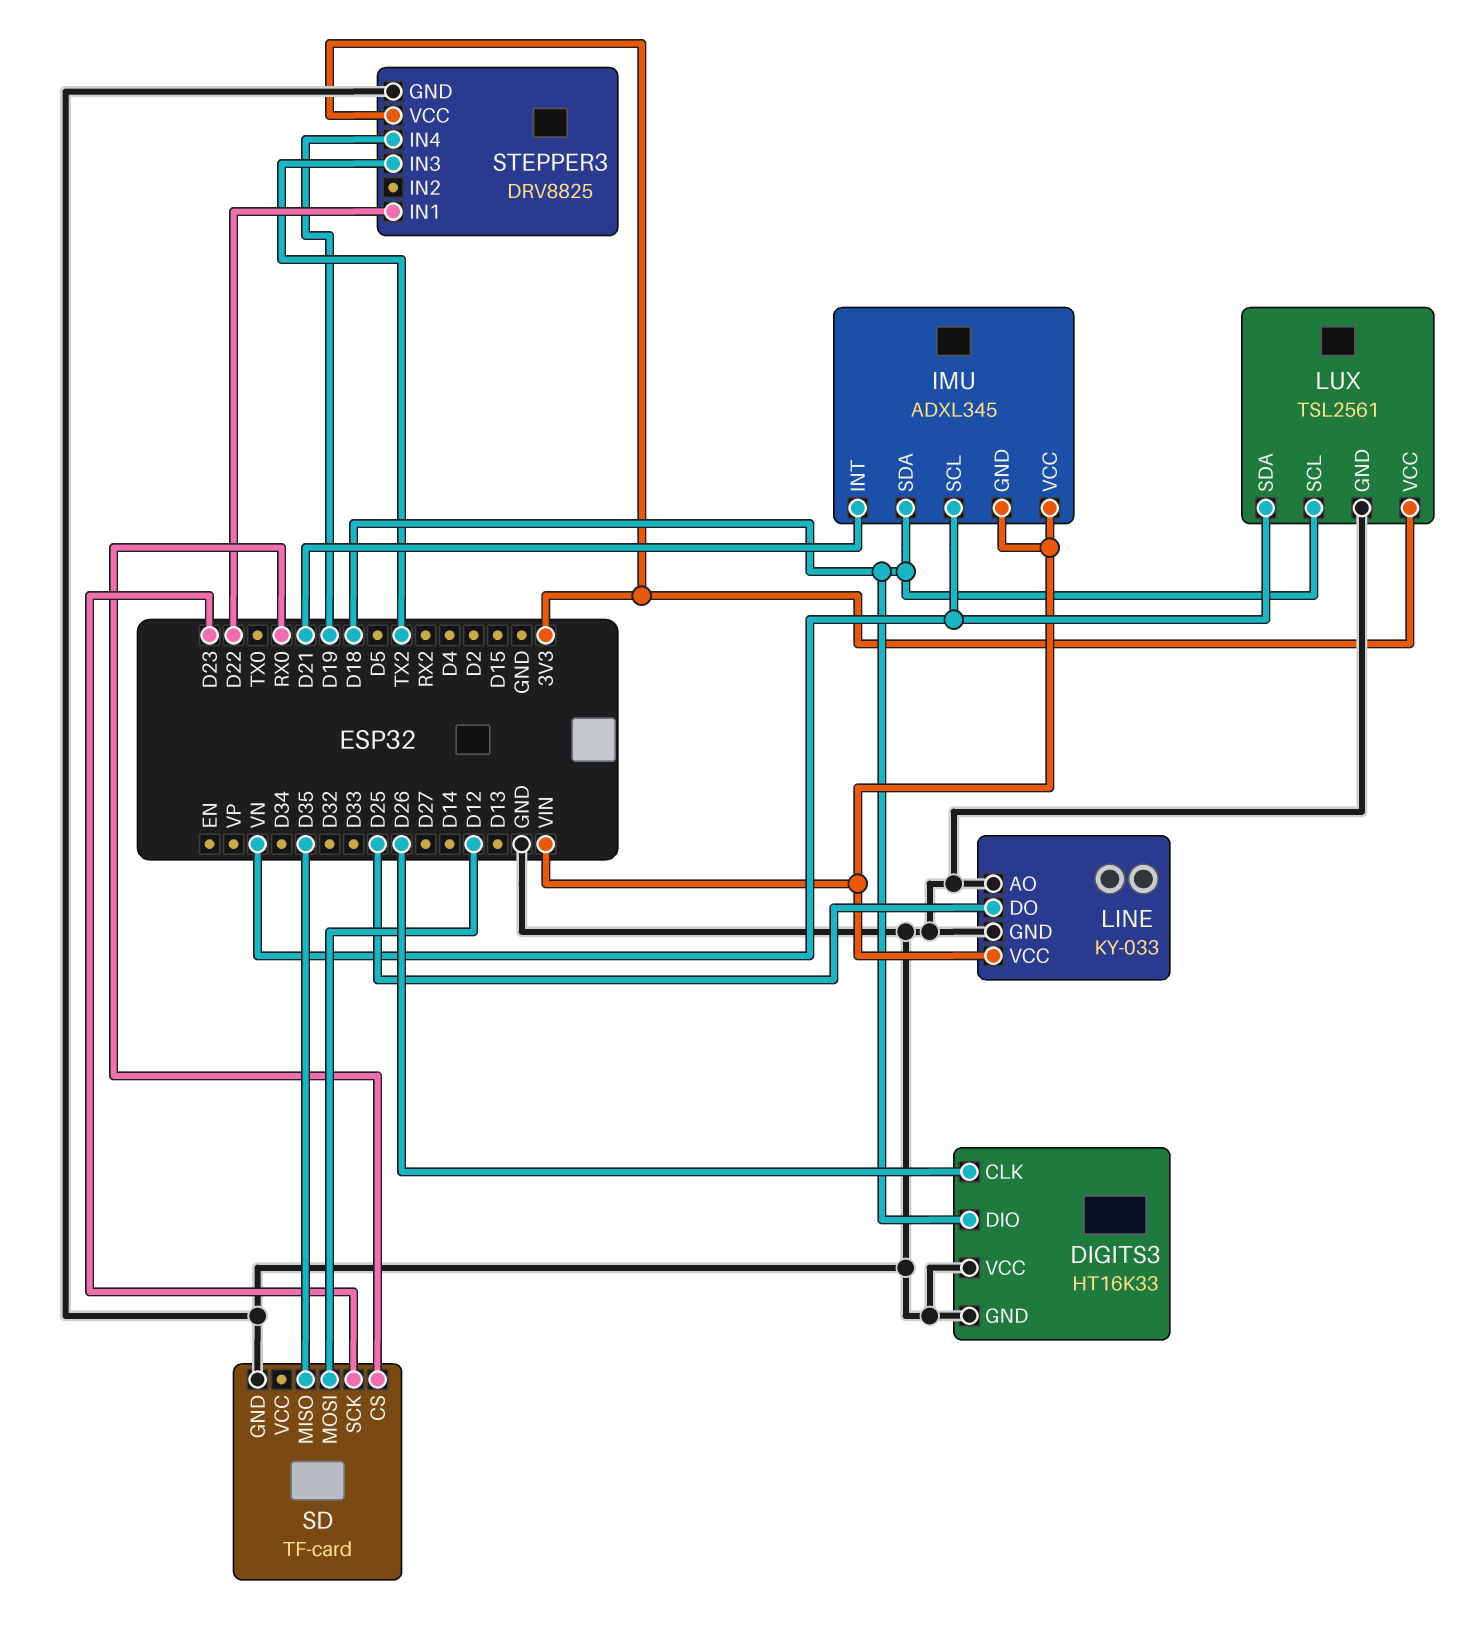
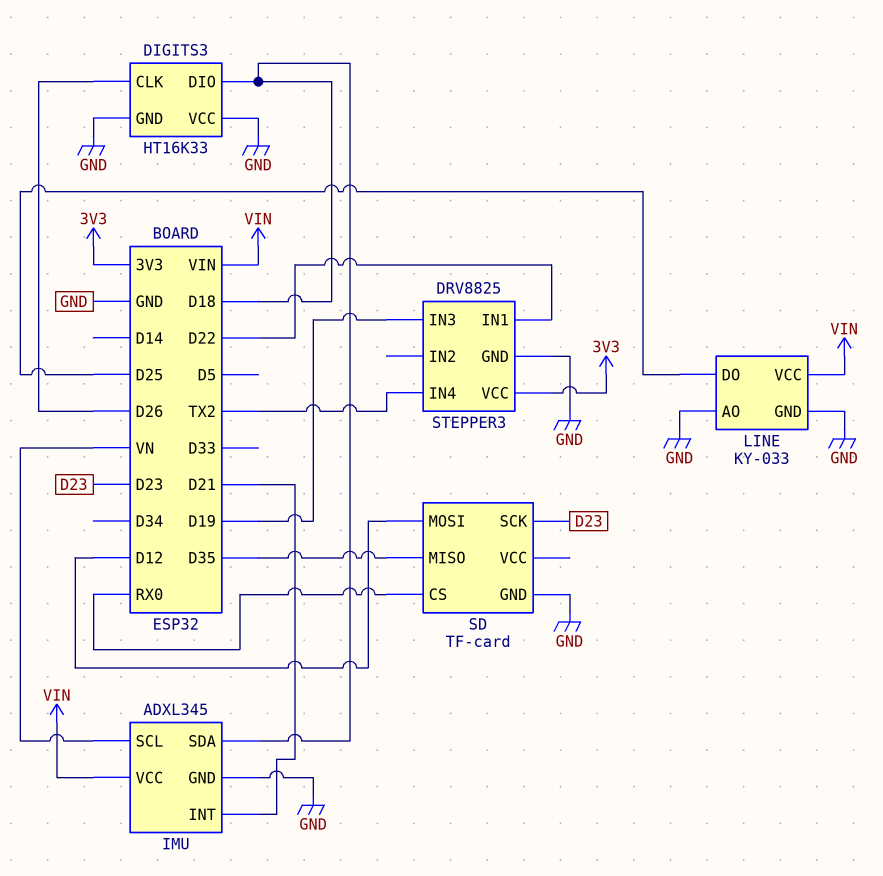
IMU pin GND: VIN -> GND
LUX: TSL2561 -> none
LUX pin GND: GND -> none
LUX pin SCL: D18 -> none
LUX pin SDA: VN -> none
LUX pin VCC: 3V3 -> none
STEPPER3 pin IN3: TX2 -> D19
STEPPER3 pin IN4: D19 -> TX2

